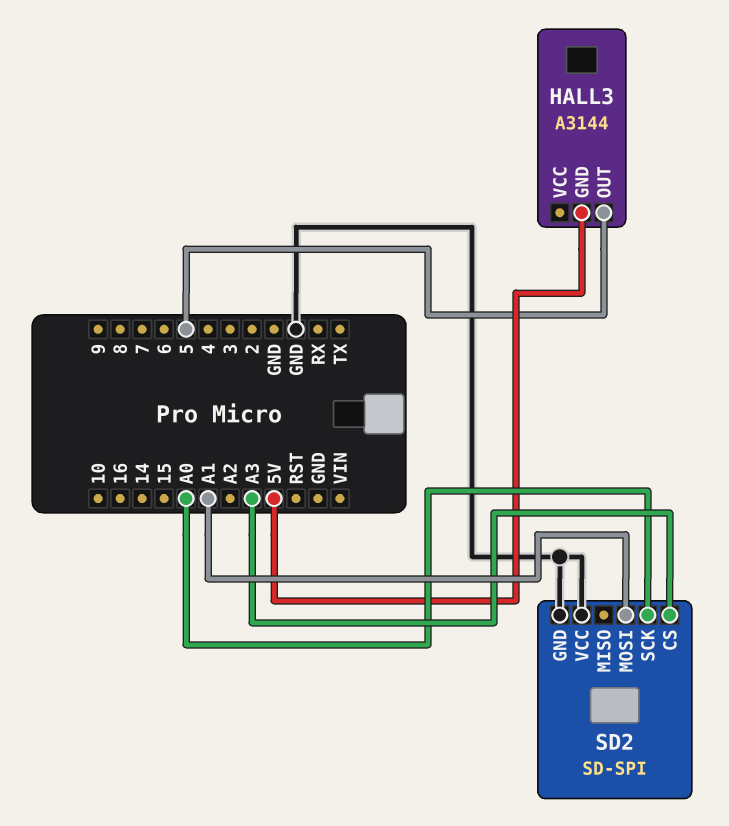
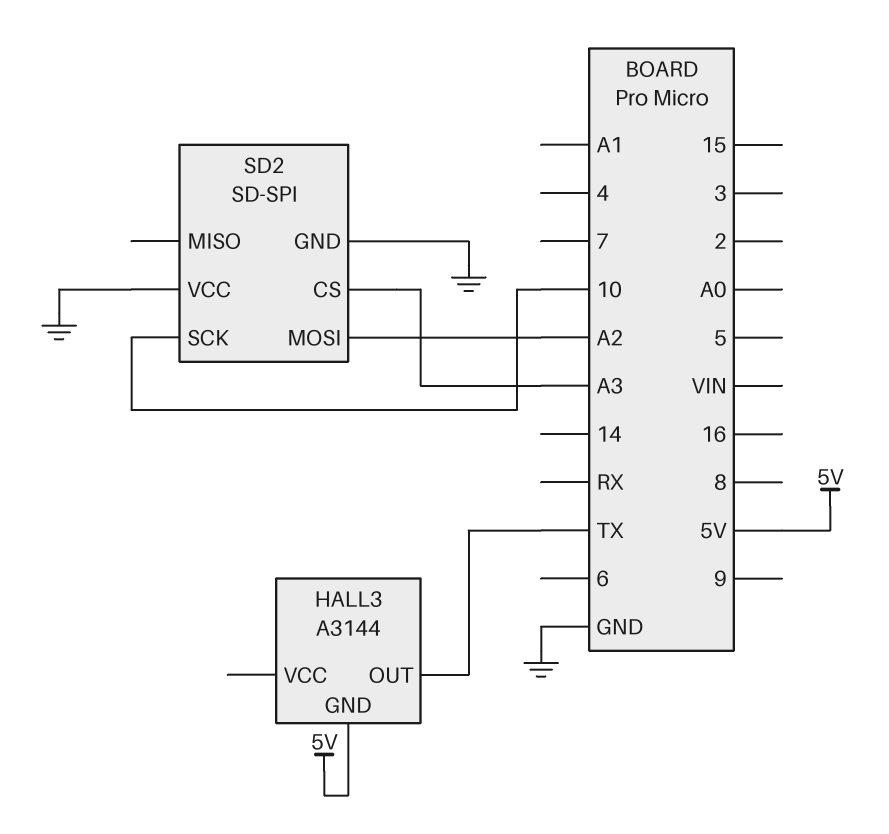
HALL3 pin OUT: 5 -> TX
SD2 pin MOSI: A1 -> A2
SD2 pin SCK: A0 -> 10

